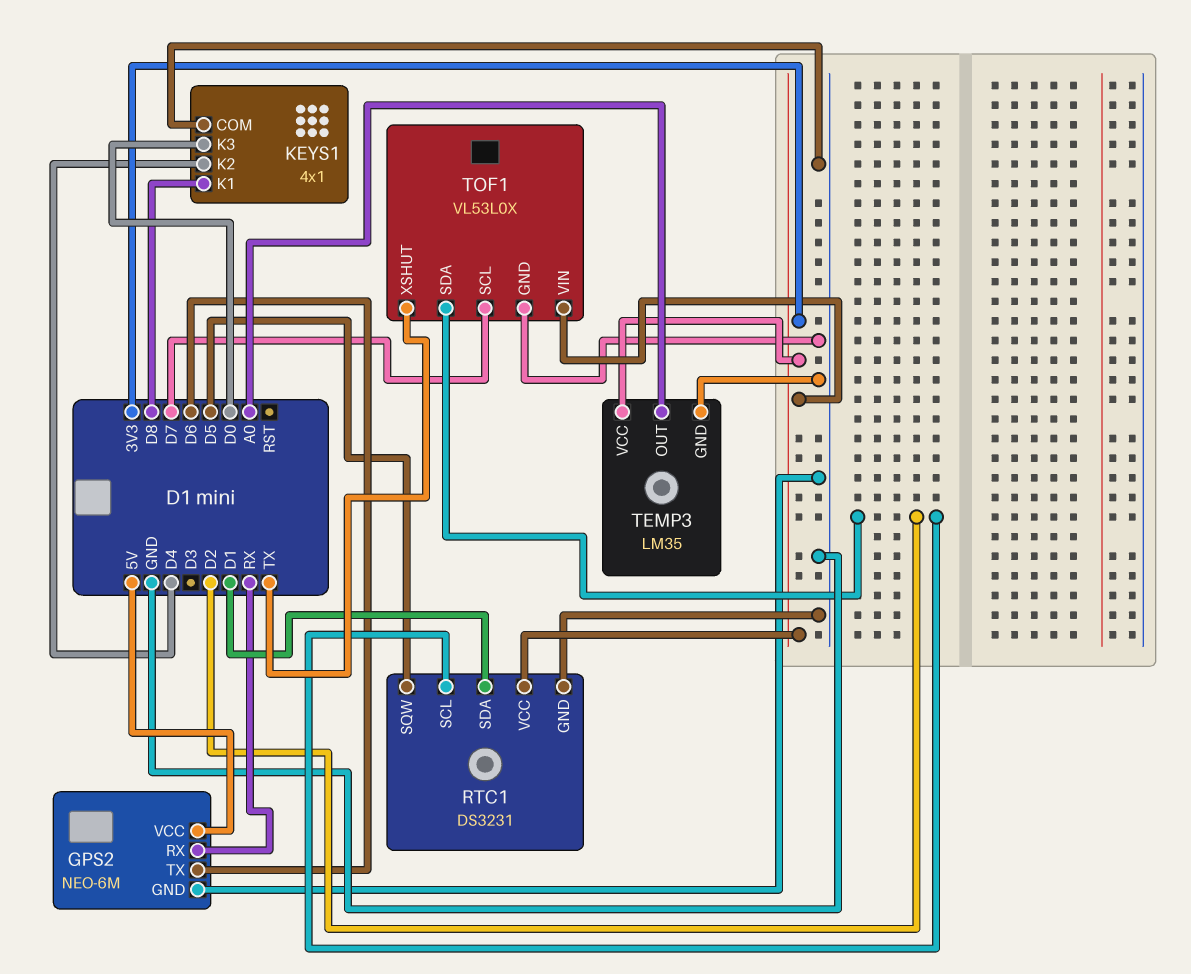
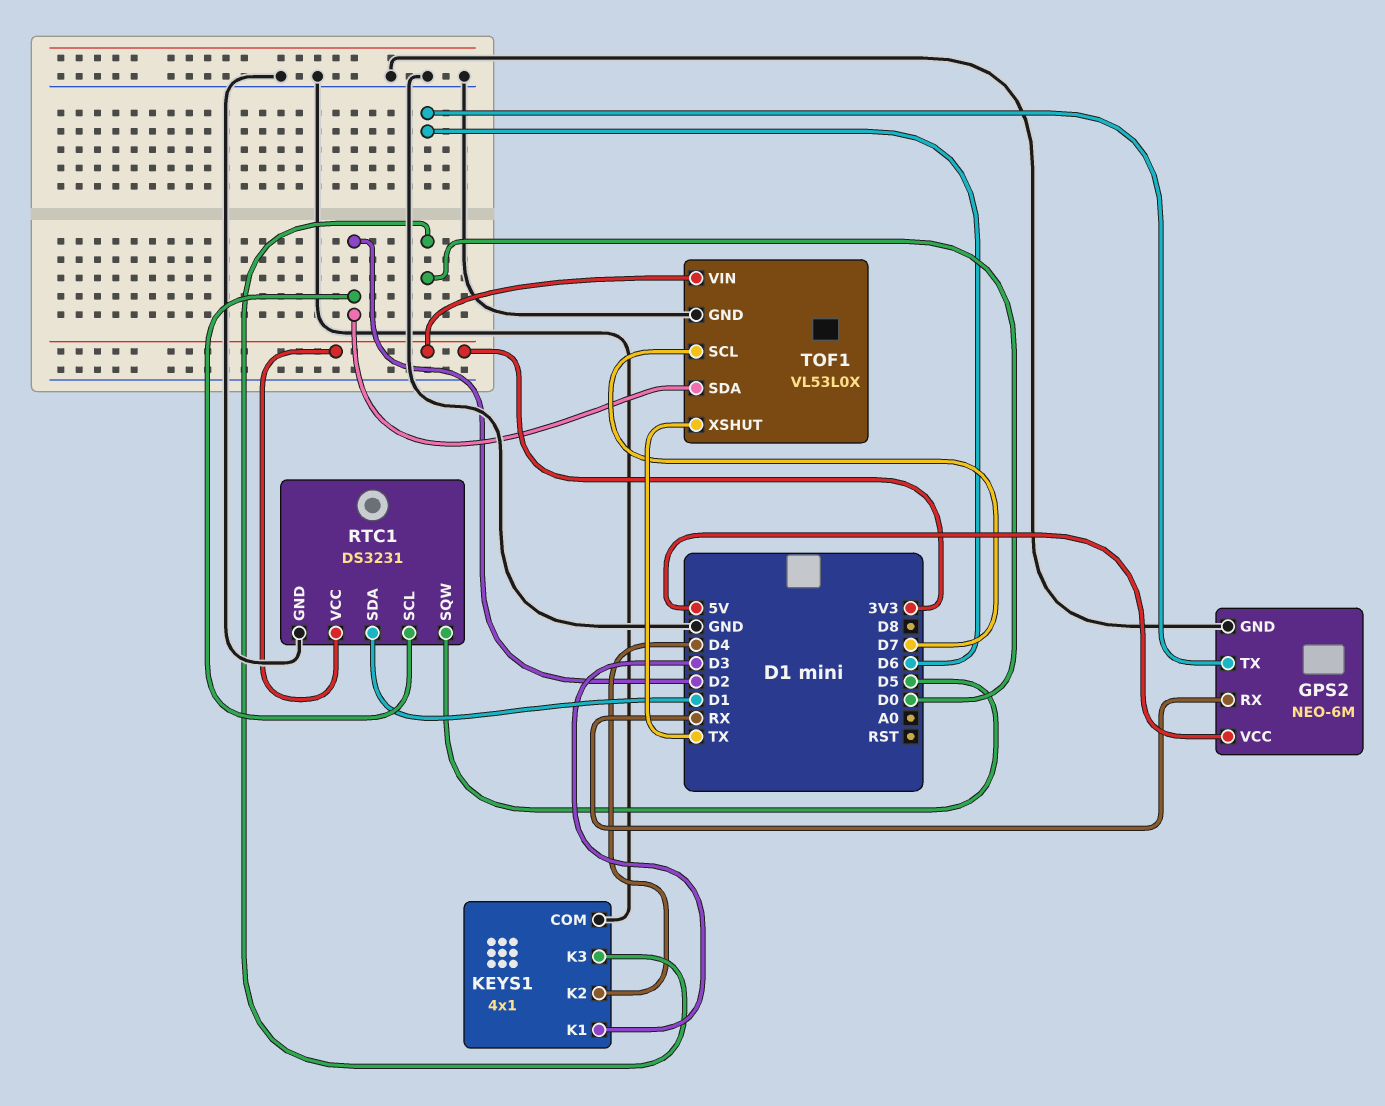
KEYS1 pin K1: D8 -> D3
TEMP3: LM35 -> none
TEMP3 pin GND: GND -> none
TEMP3 pin OUT: A0 -> none
TEMP3 pin VCC: 3V3 -> none

